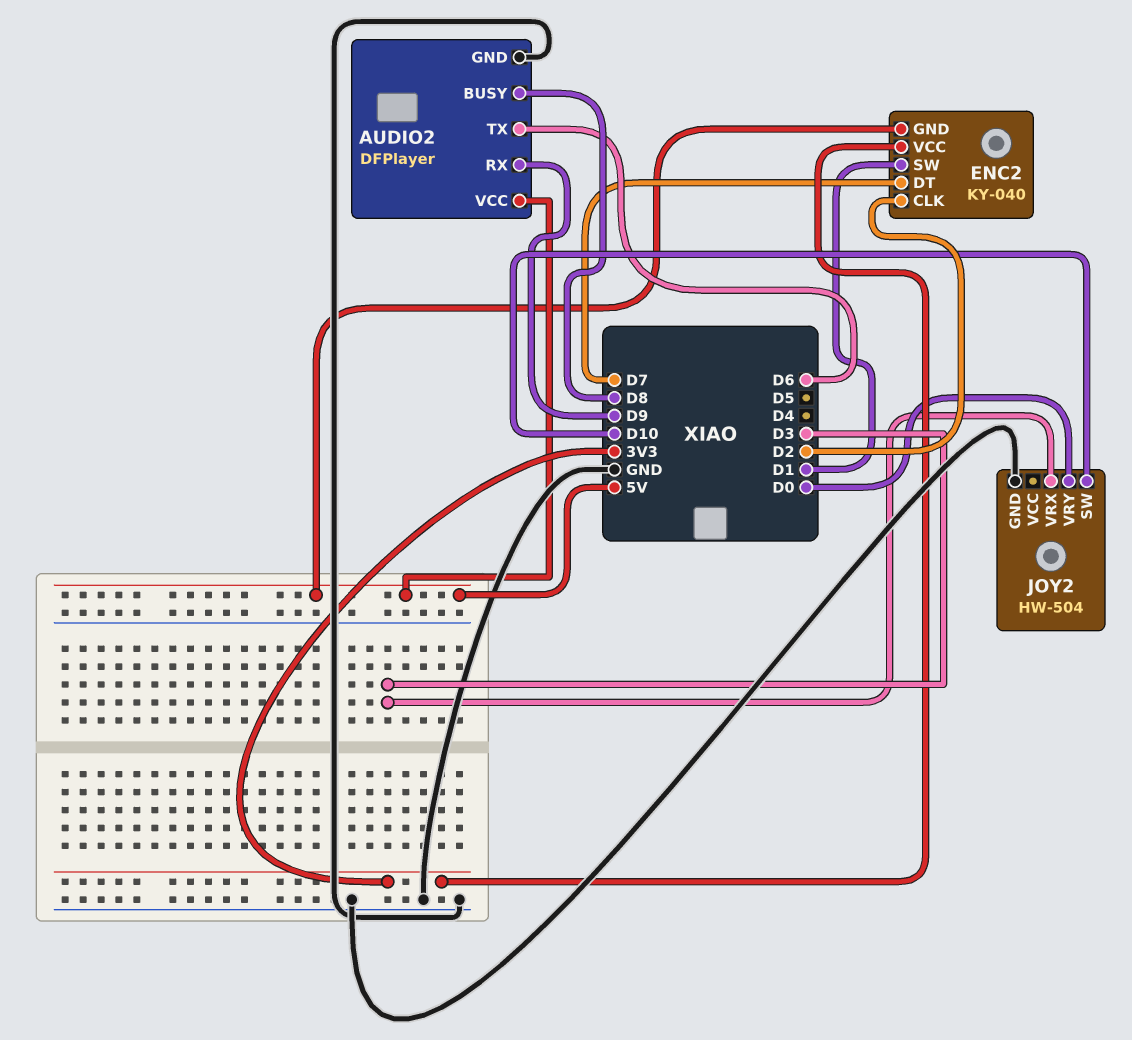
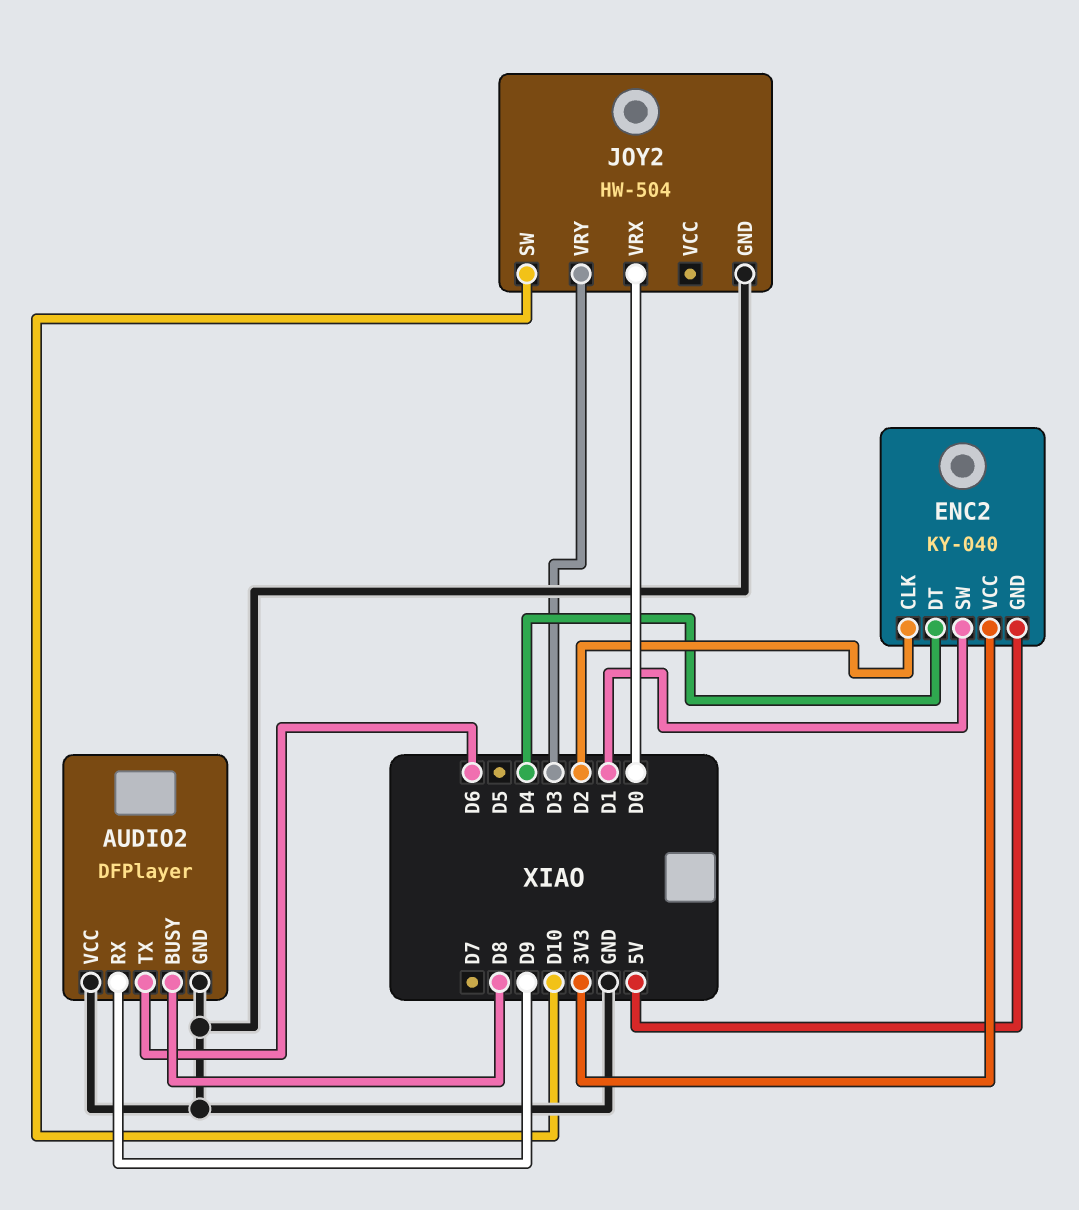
AUDIO2 pin VCC: 5V -> GND
ENC2 pin DT: D7 -> D4
JOY2 pin VRX: D3 -> D0
JOY2 pin VRY: D0 -> D3

